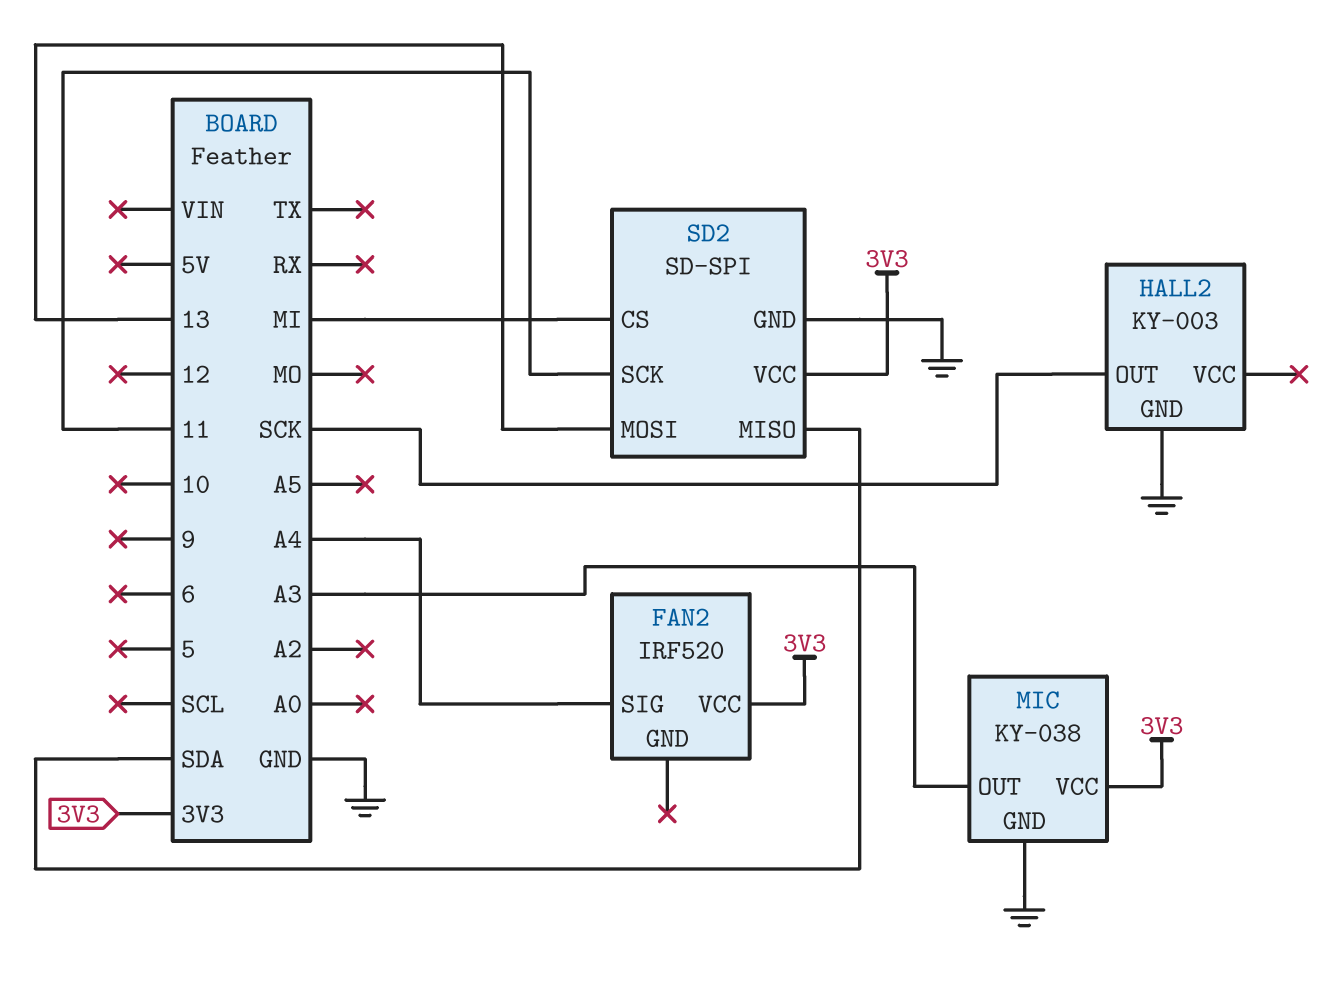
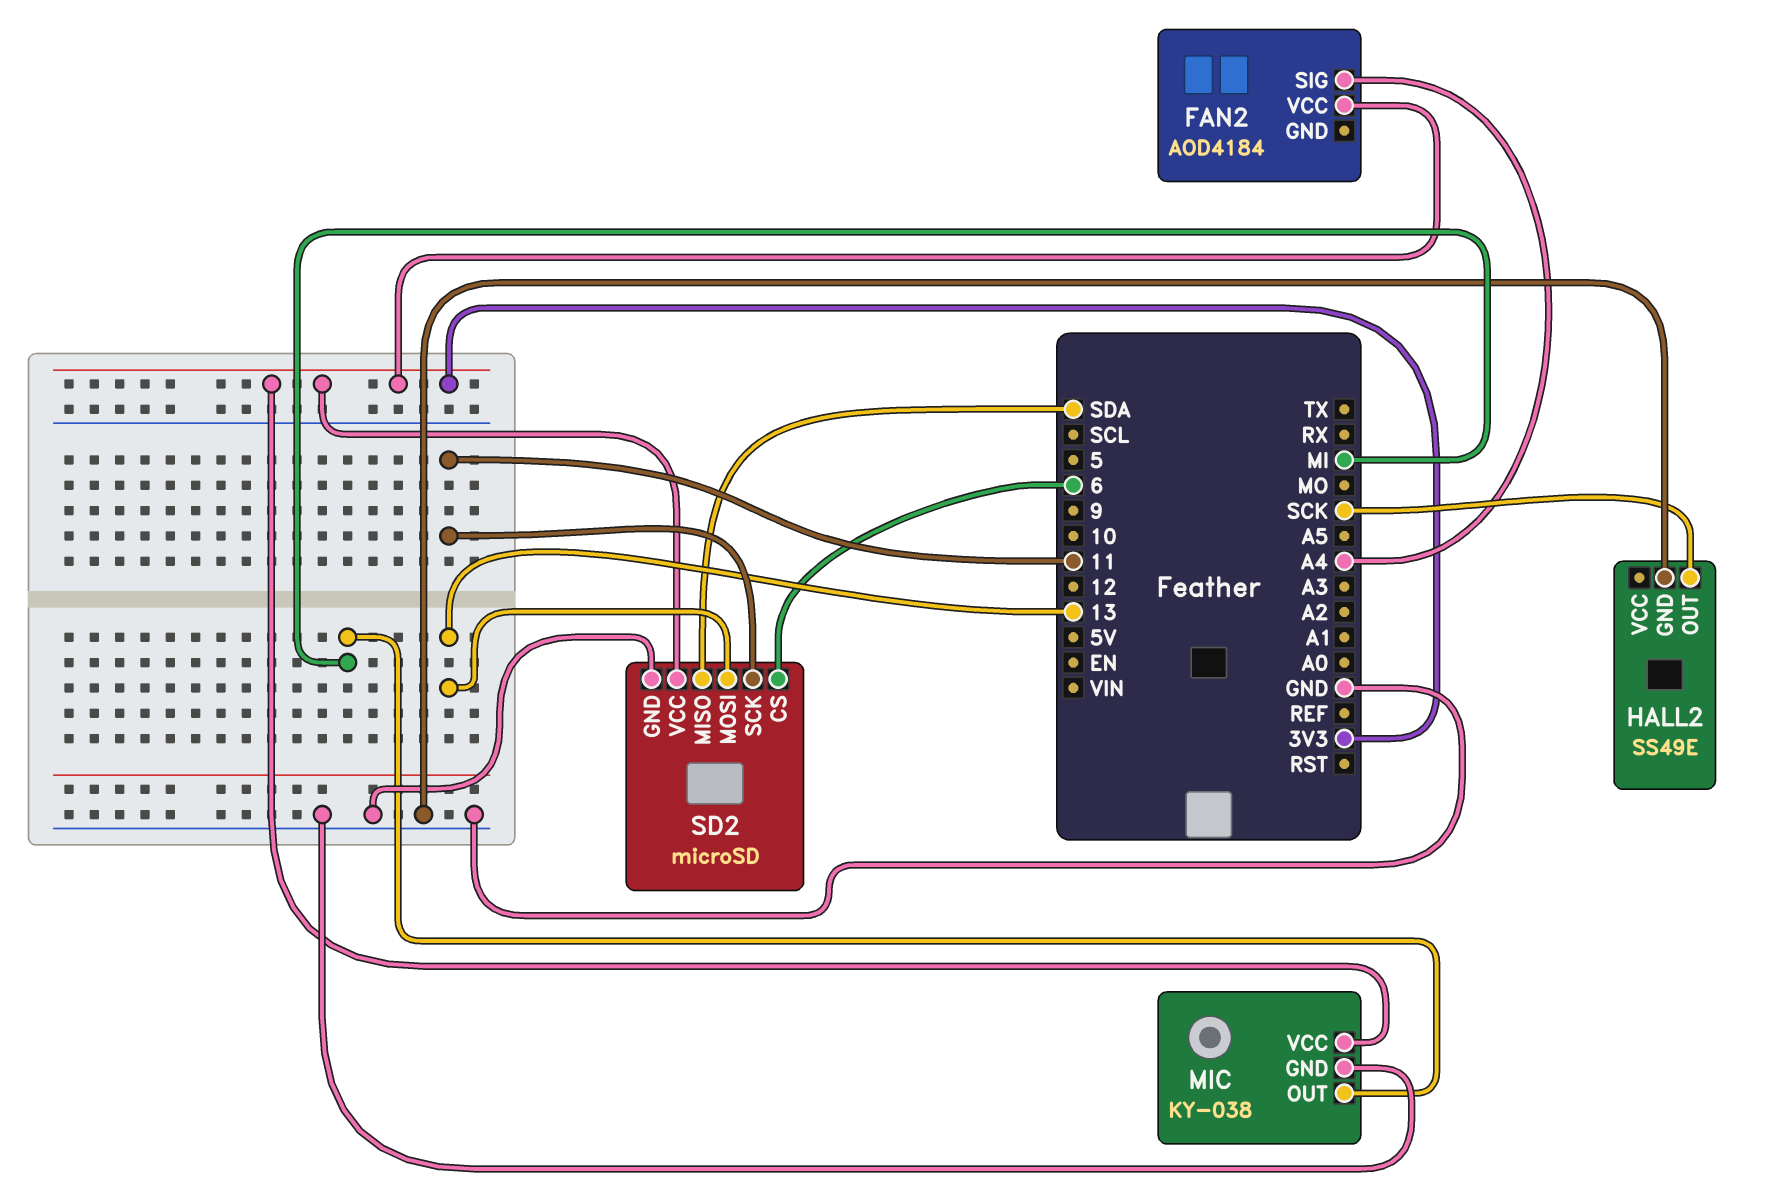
FAN2: IRF520 -> AOD4184
HALL2: KY-003 -> SS49E
MIC pin OUT: A3 -> MI
SD2: SD-SPI -> microSD
SD2 pin CS: MI -> 6

